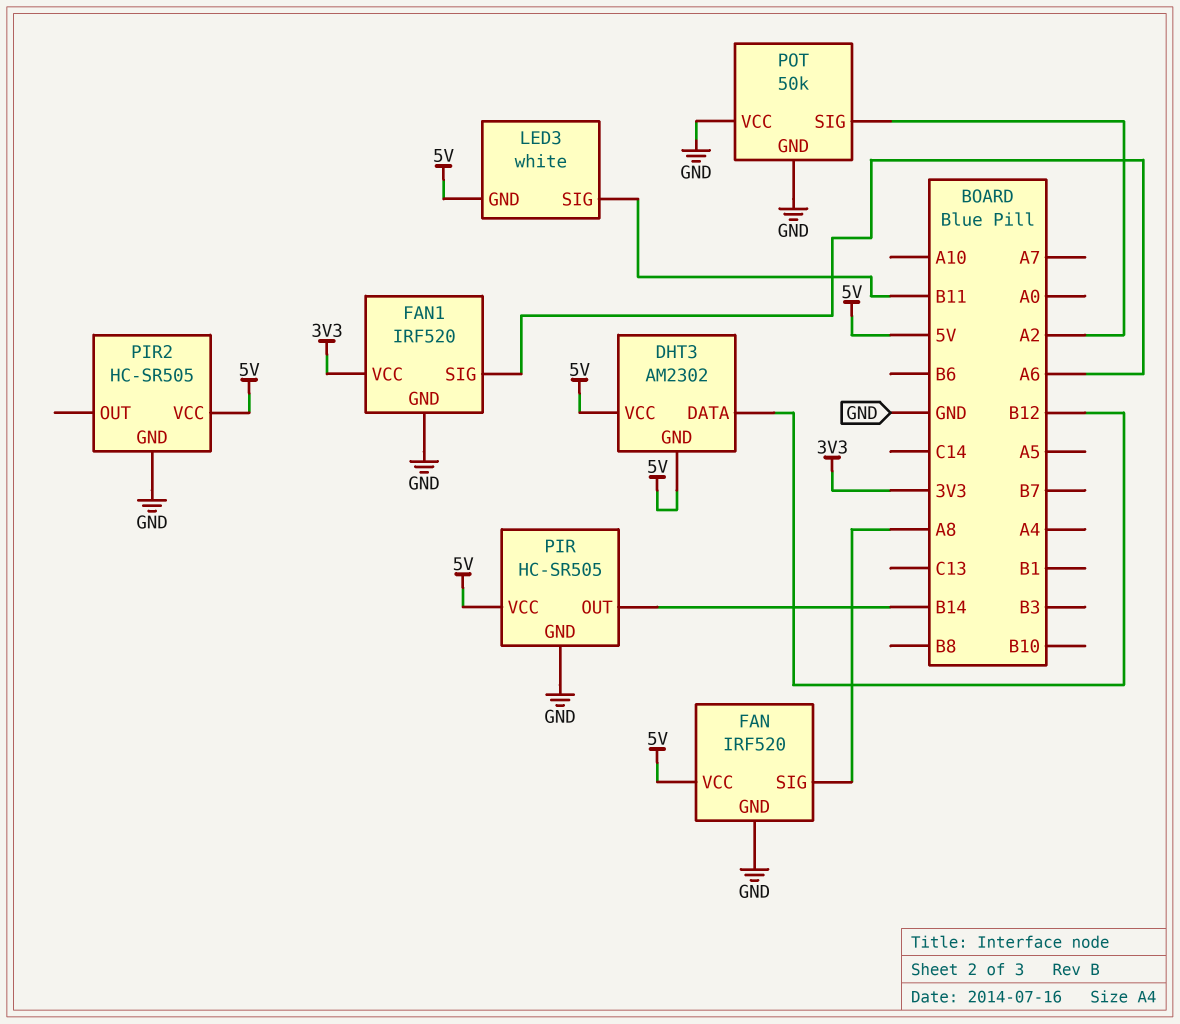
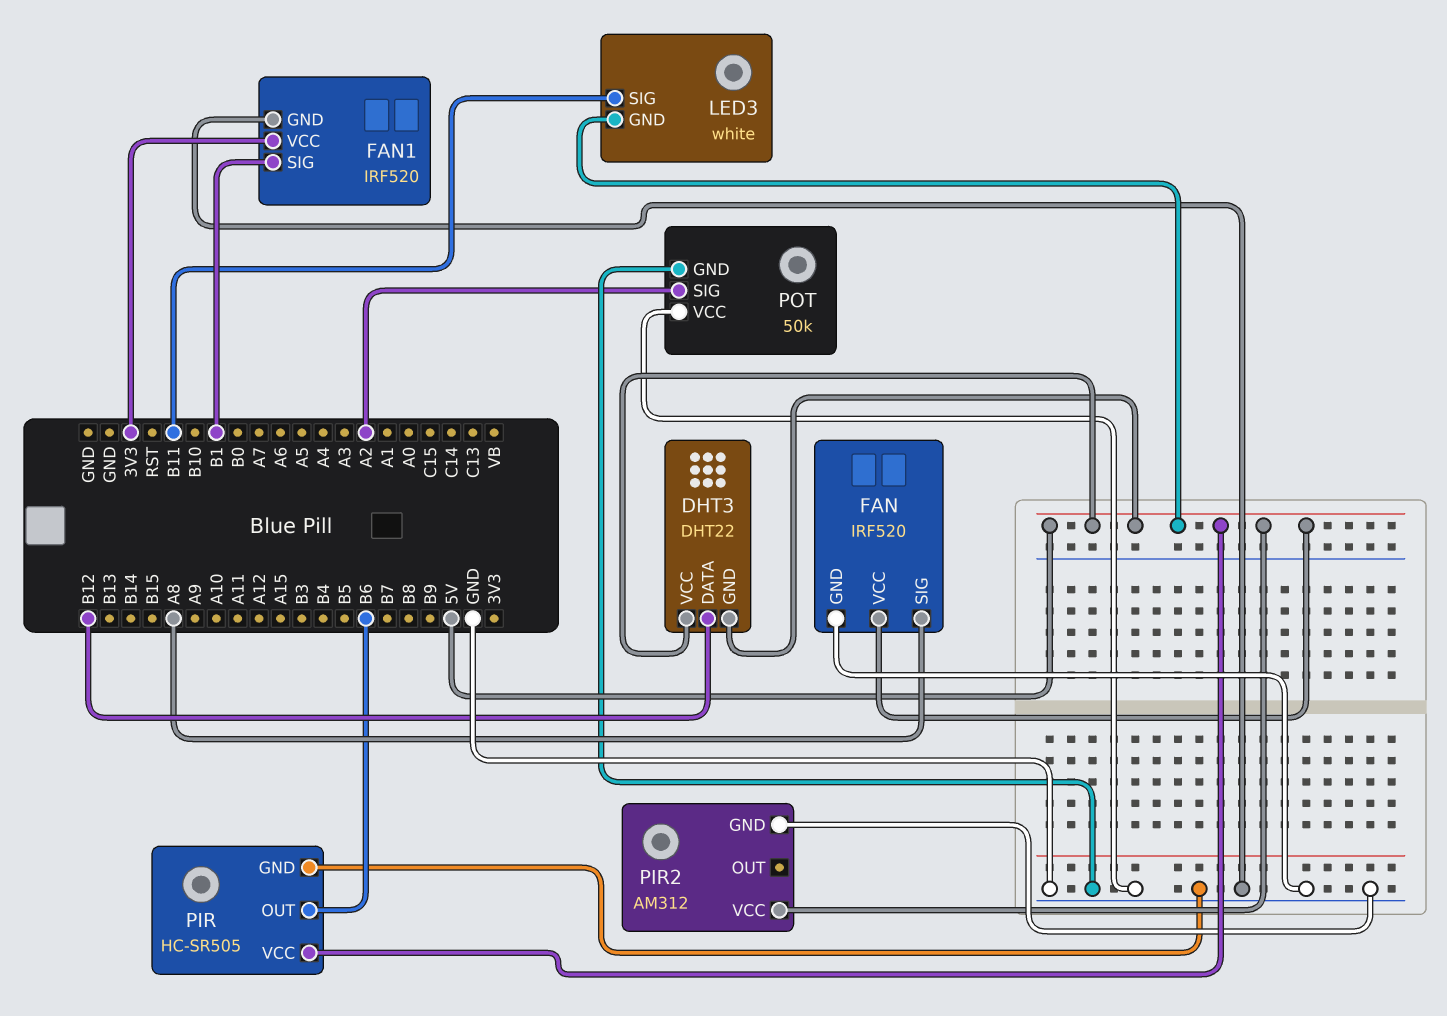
DHT3: AM2302 -> DHT22
FAN1 pin SIG: A6 -> B1
PIR pin OUT: B14 -> B6
PIR2: HC-SR505 -> AM312

